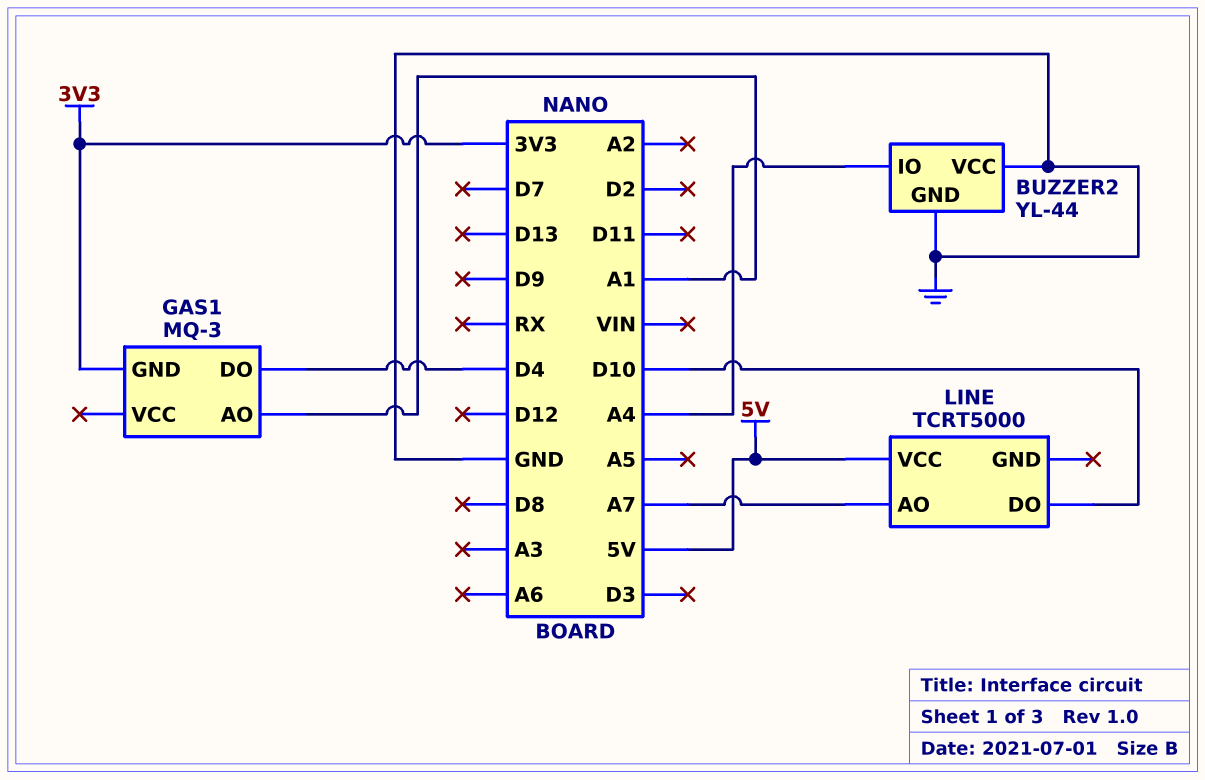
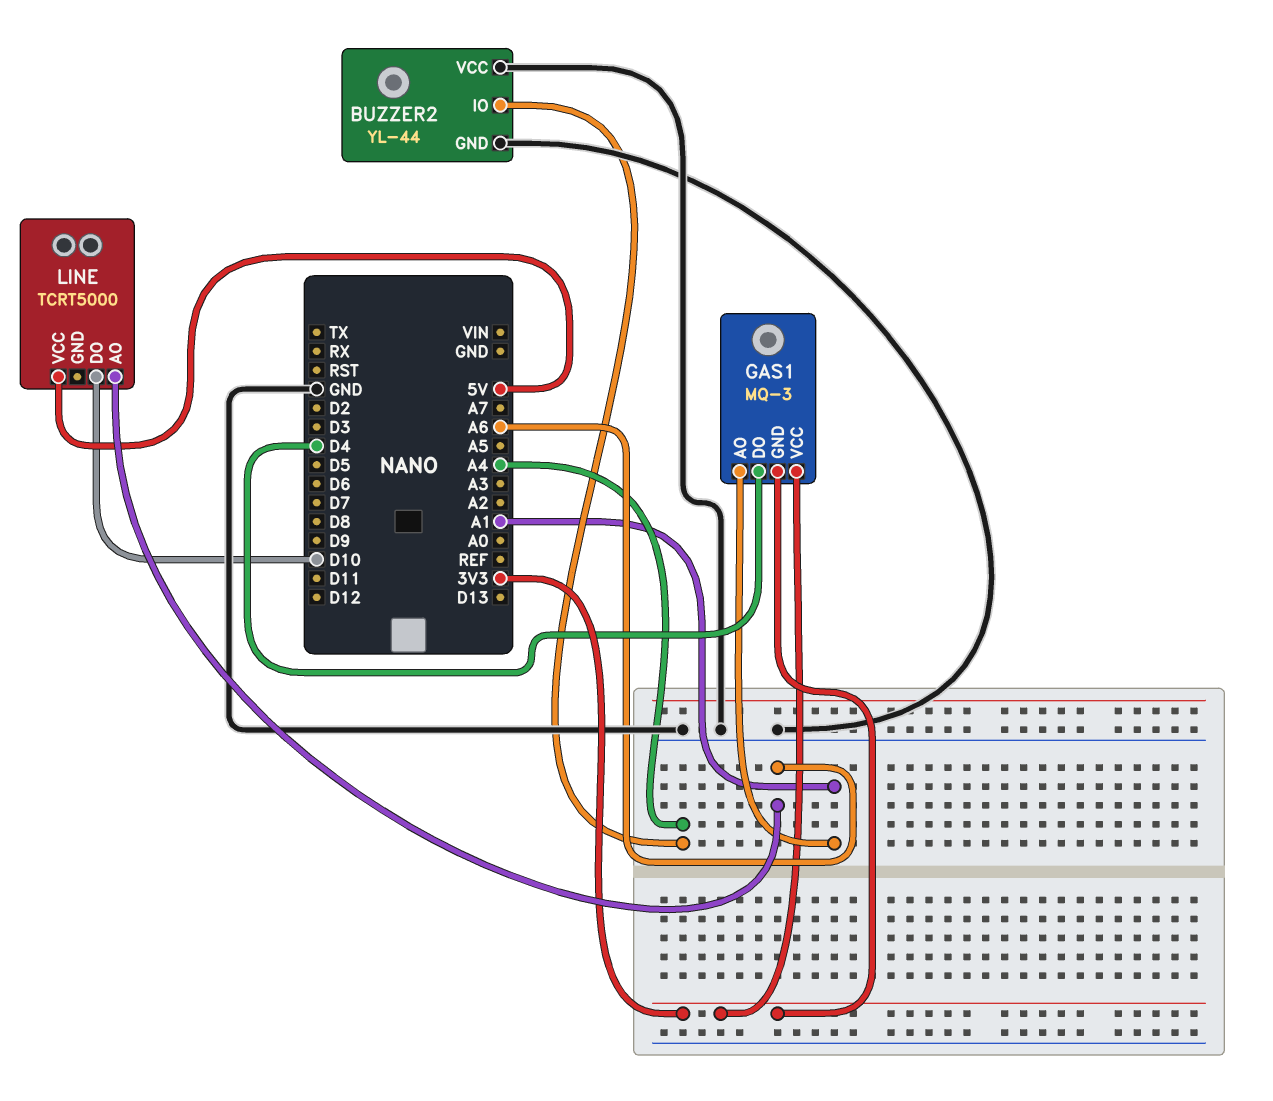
GAS1 pin VCC: none -> 3V3
LINE pin AO: A7 -> A6

